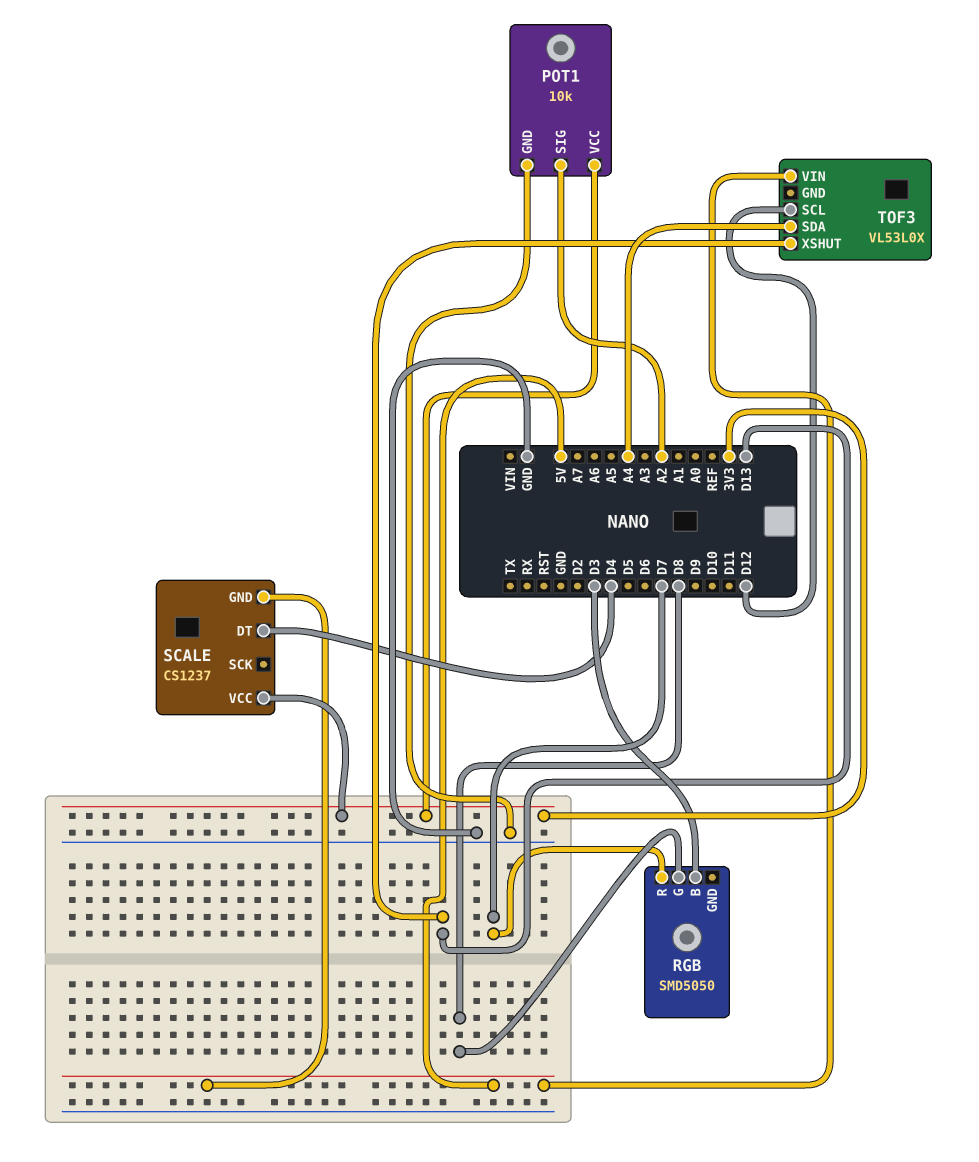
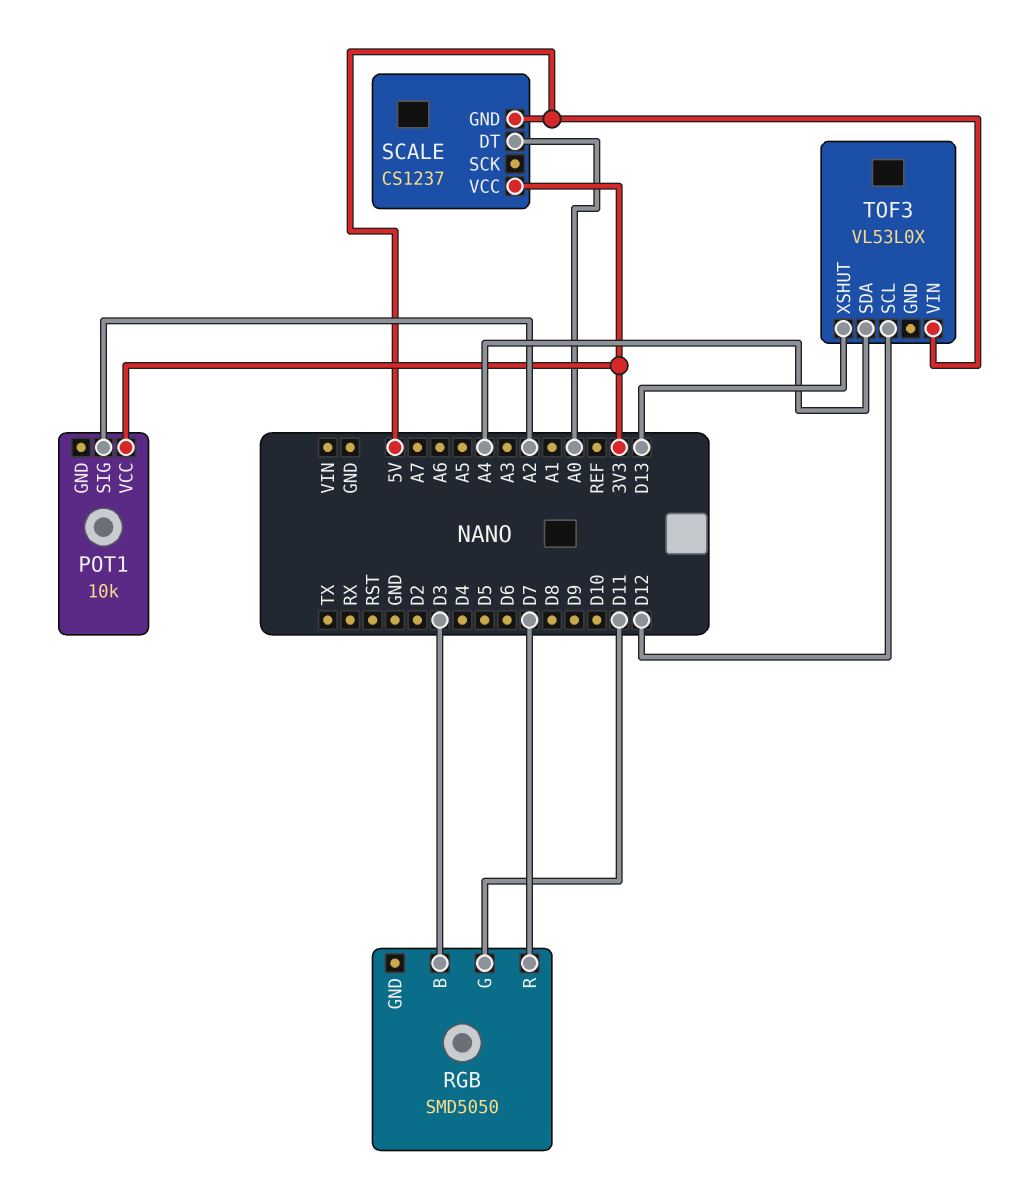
POT1 pin GND: GND -> none
RGB pin G: D8 -> D11
SCALE pin DT: D4 -> A0

